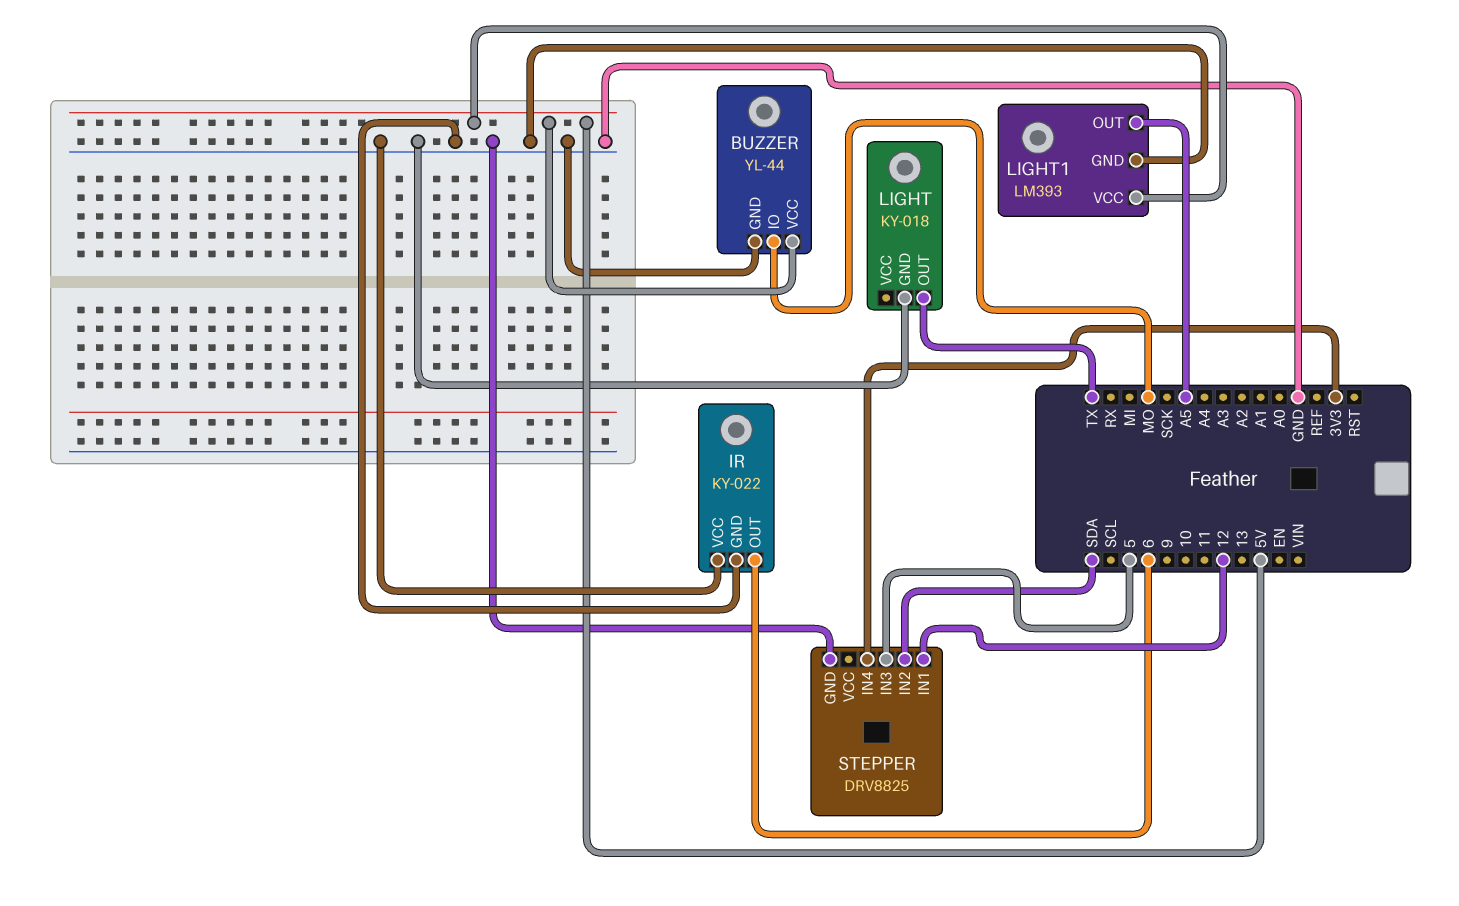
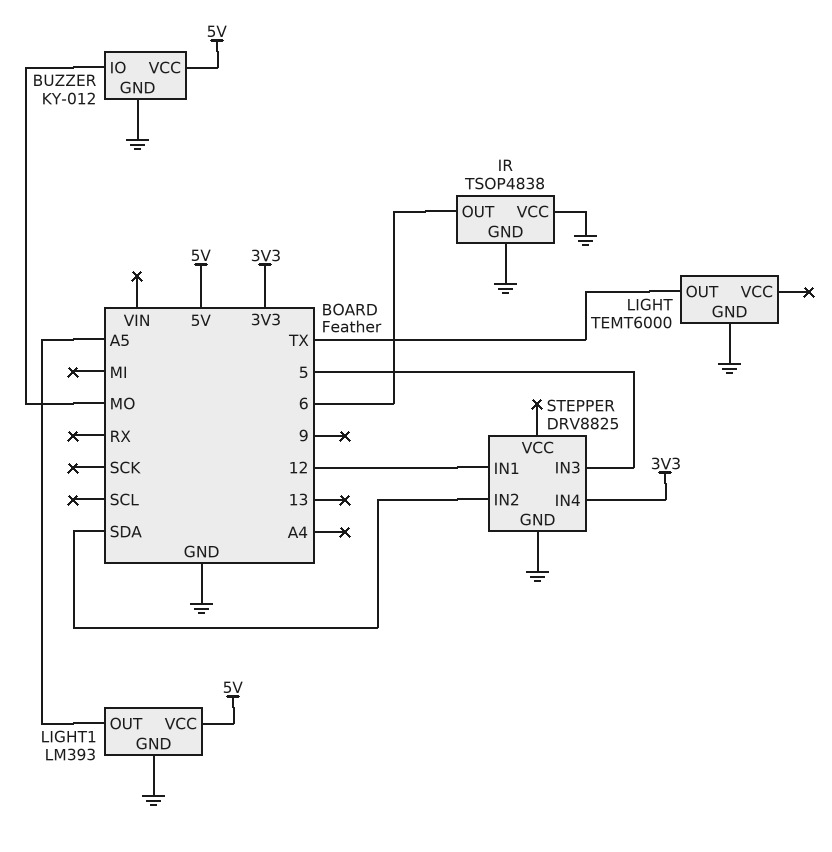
BUZZER: YL-44 -> KY-012
IR: KY-022 -> TSOP4838
LIGHT: KY-018 -> TEMT6000

